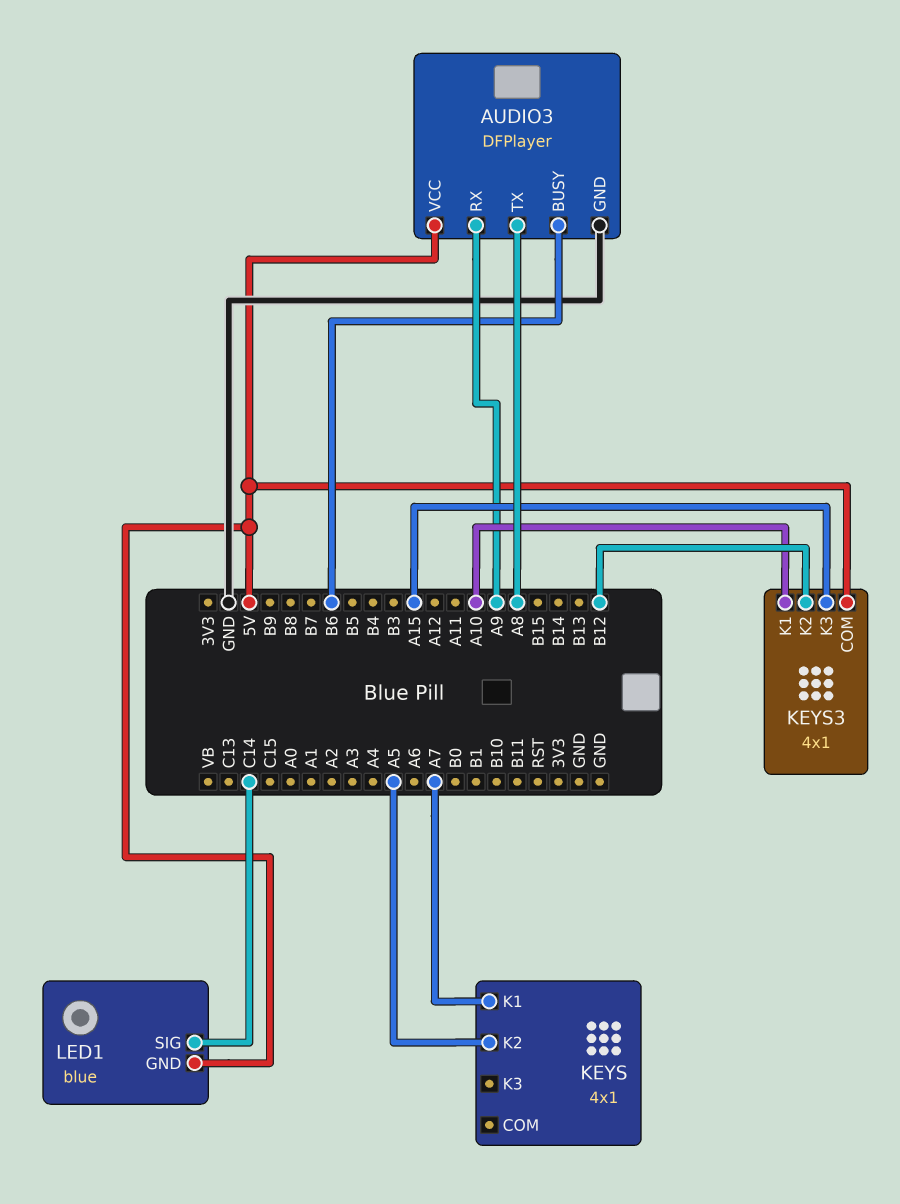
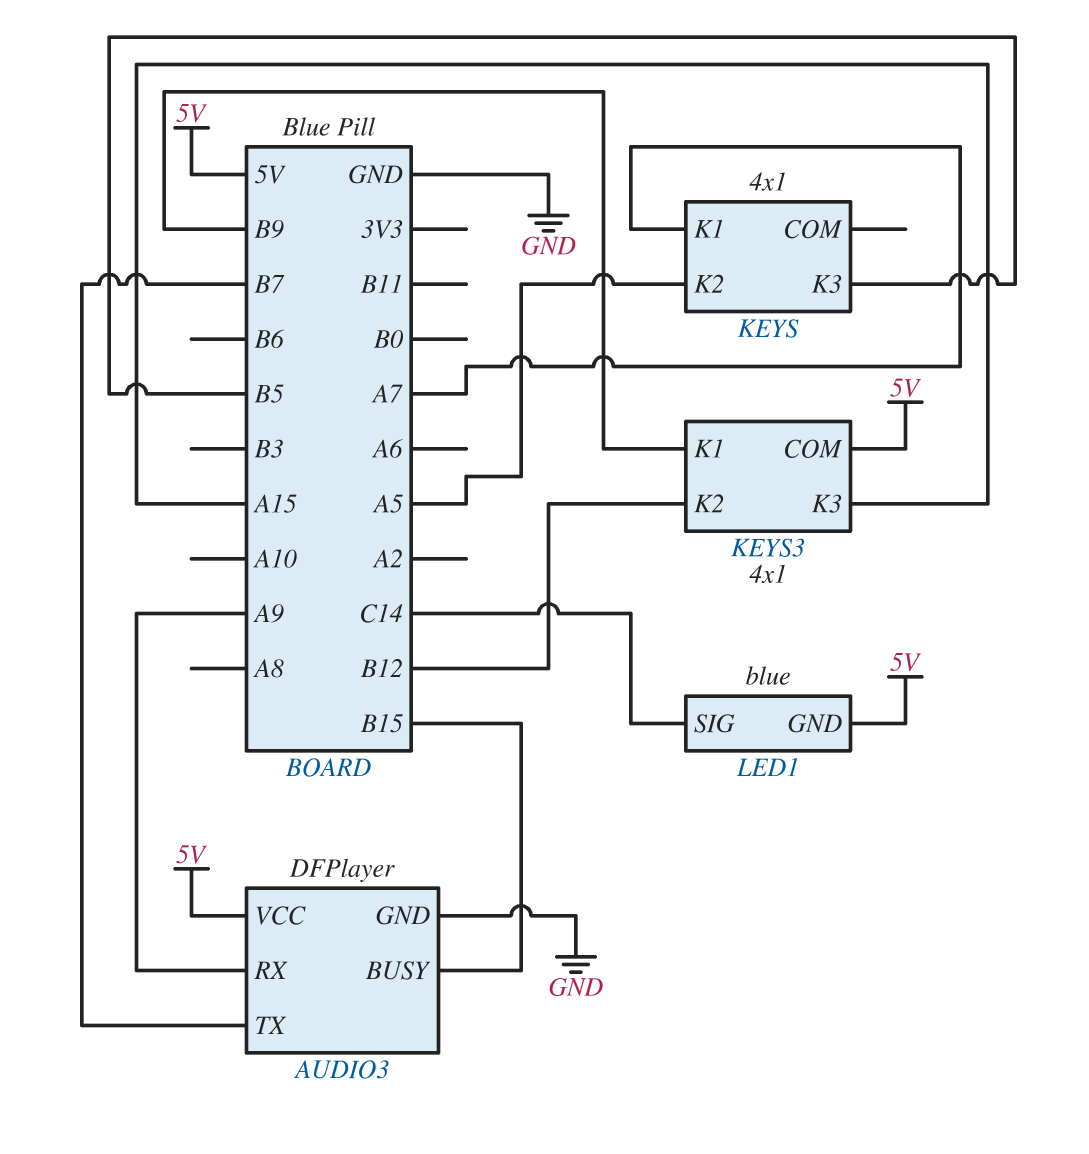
AUDIO3 pin BUSY: B6 -> B15
AUDIO3 pin TX: A8 -> B7
KEYS pin K3: none -> B5
KEYS3 pin K1: A10 -> B9

